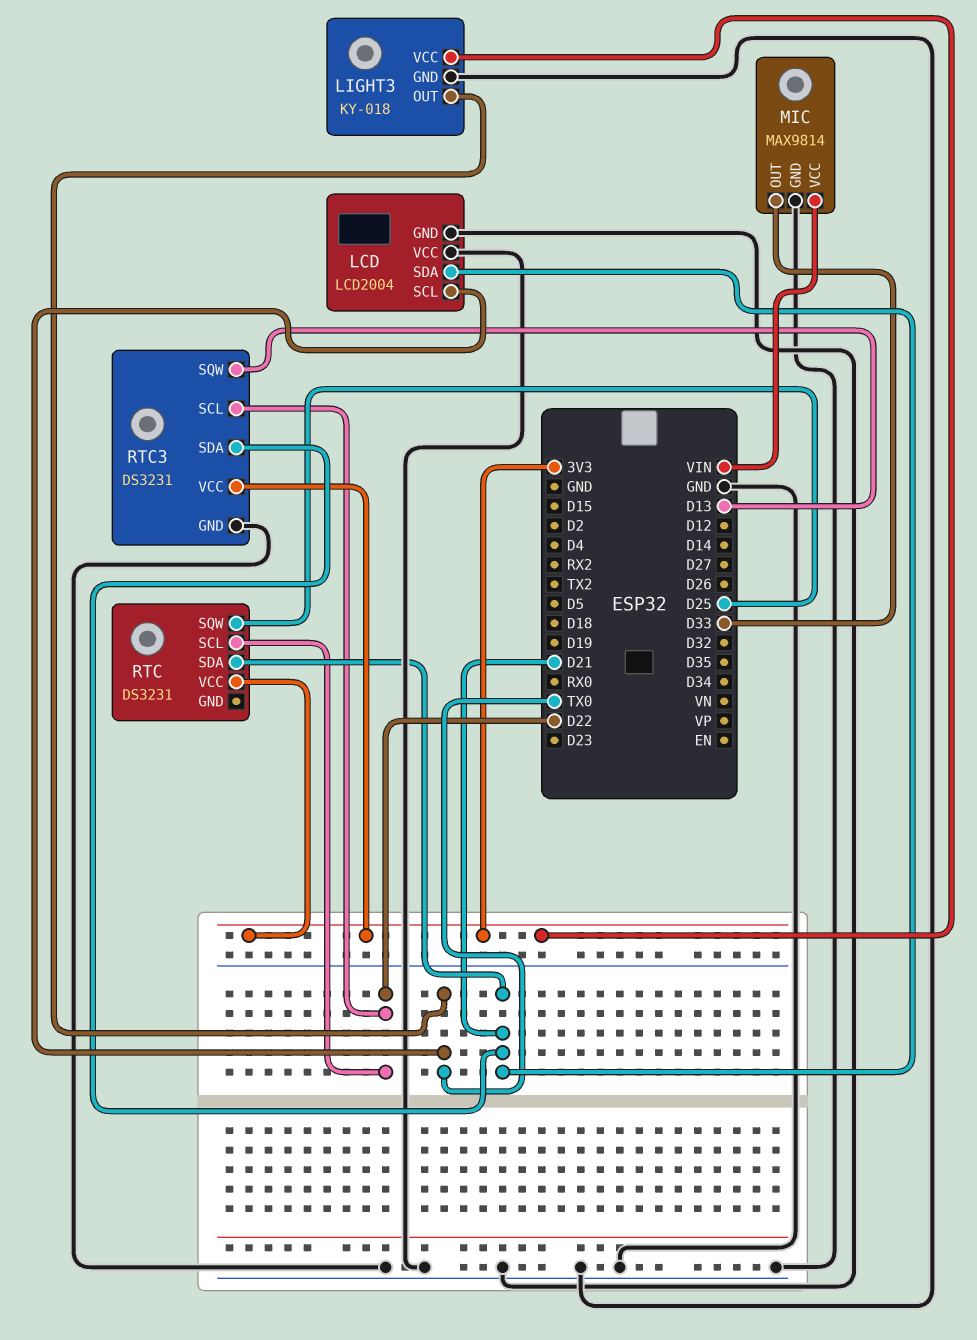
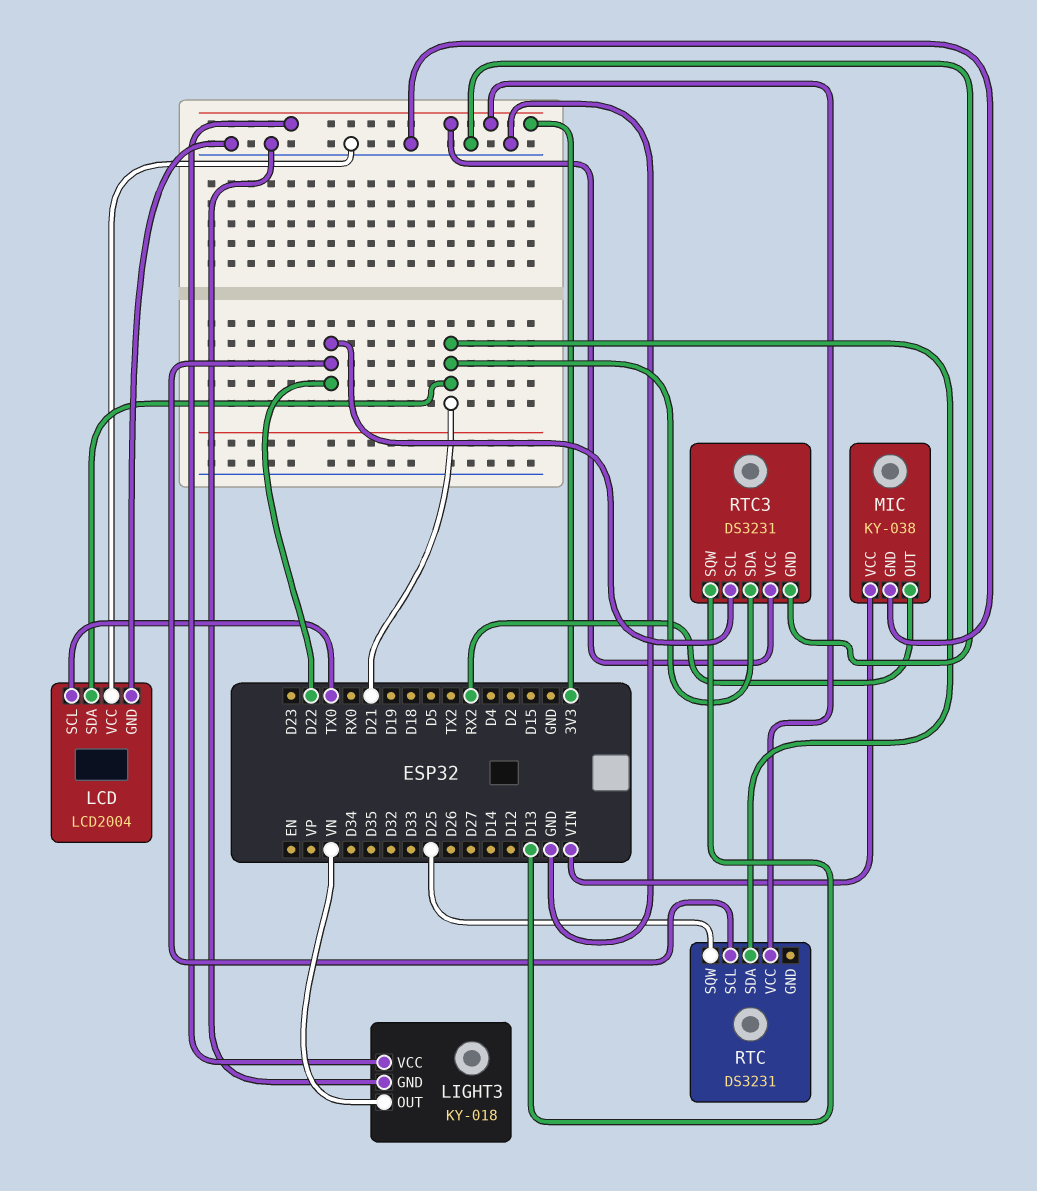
LIGHT3 pin OUT: TX0 -> VN
MIC: MAX9814 -> KY-038
MIC pin OUT: D33 -> RX2

